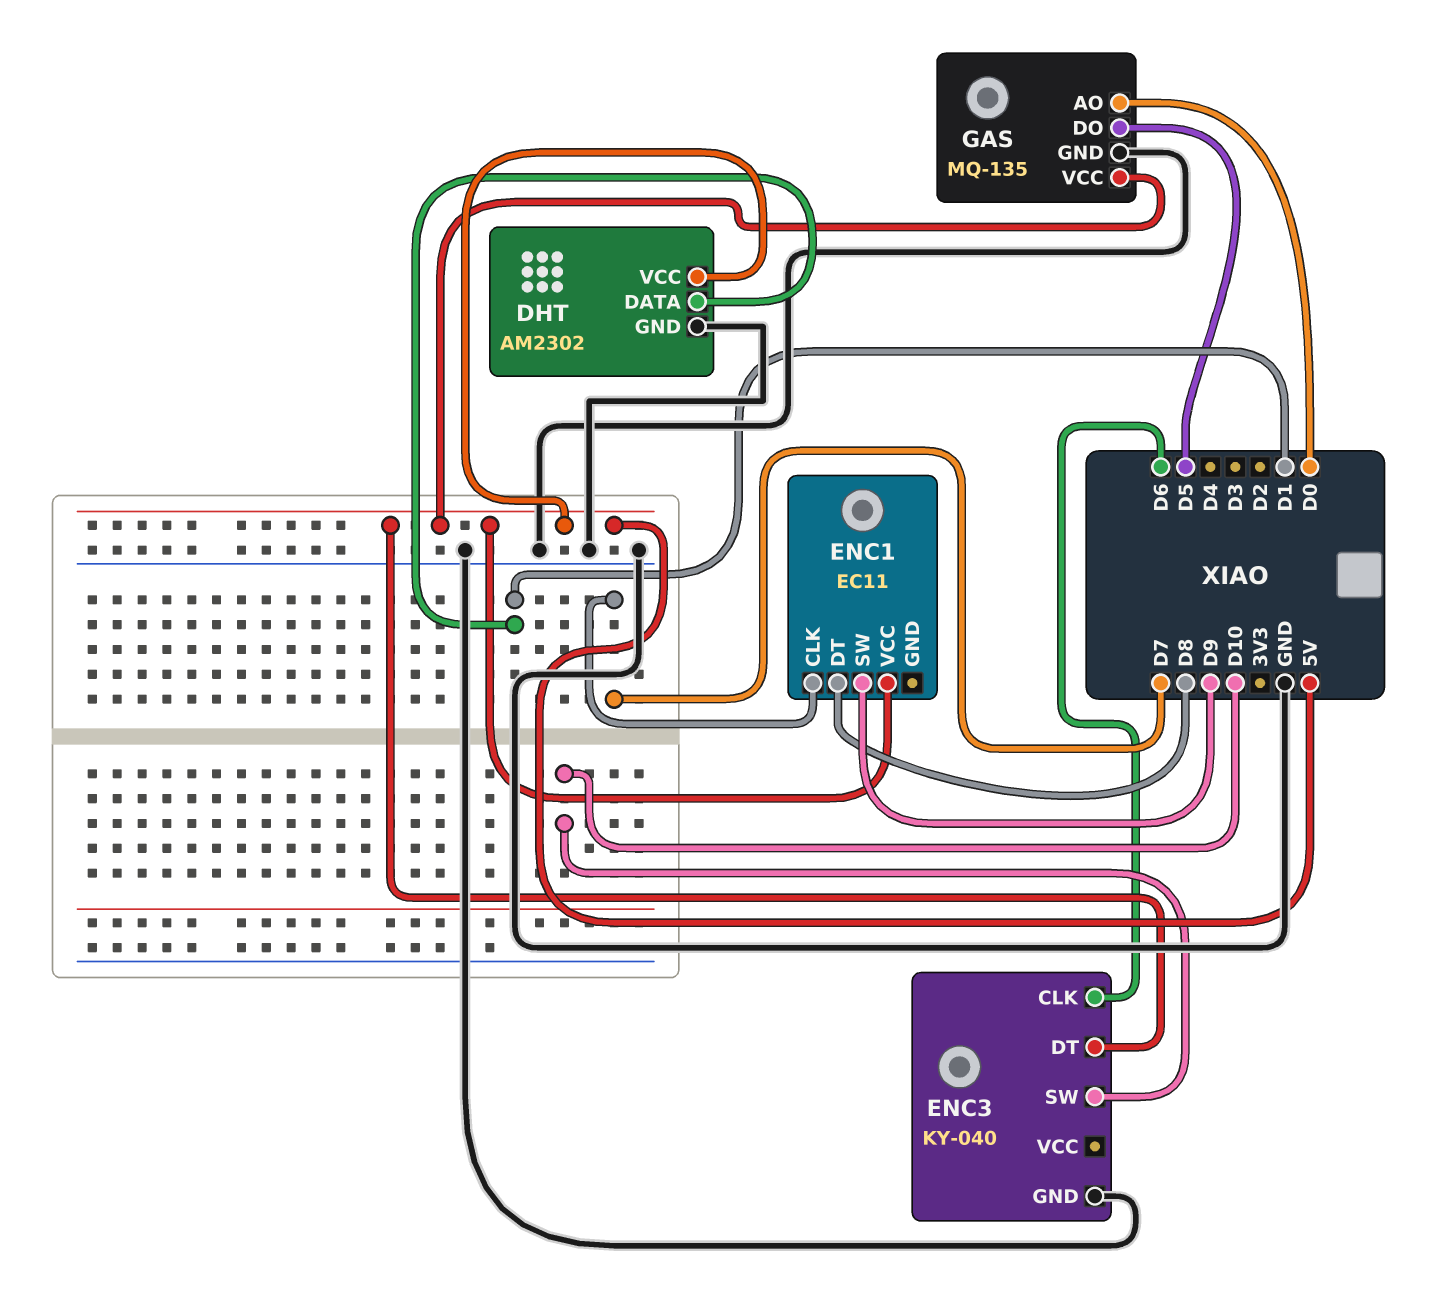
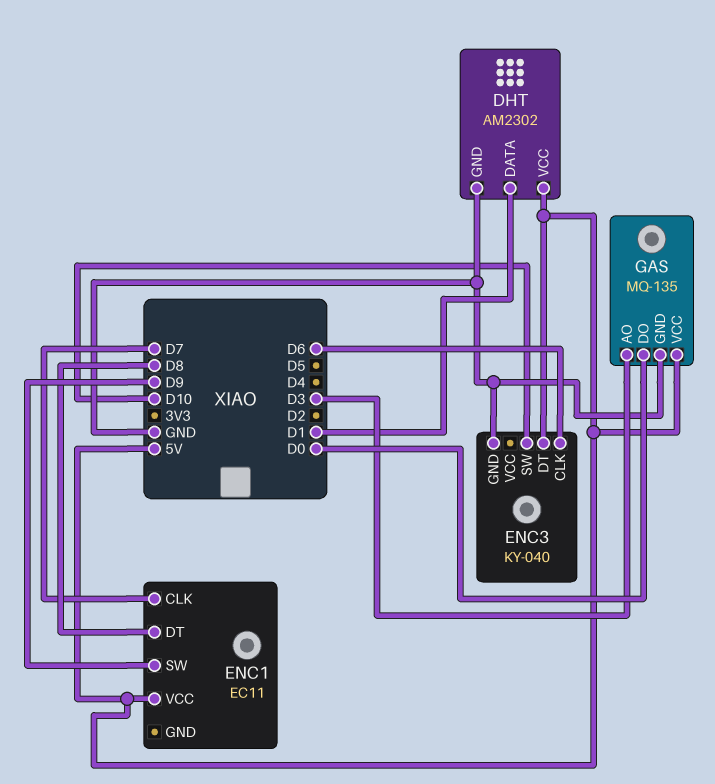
GAS pin AO: D0 -> D3
GAS pin DO: D5 -> D0

